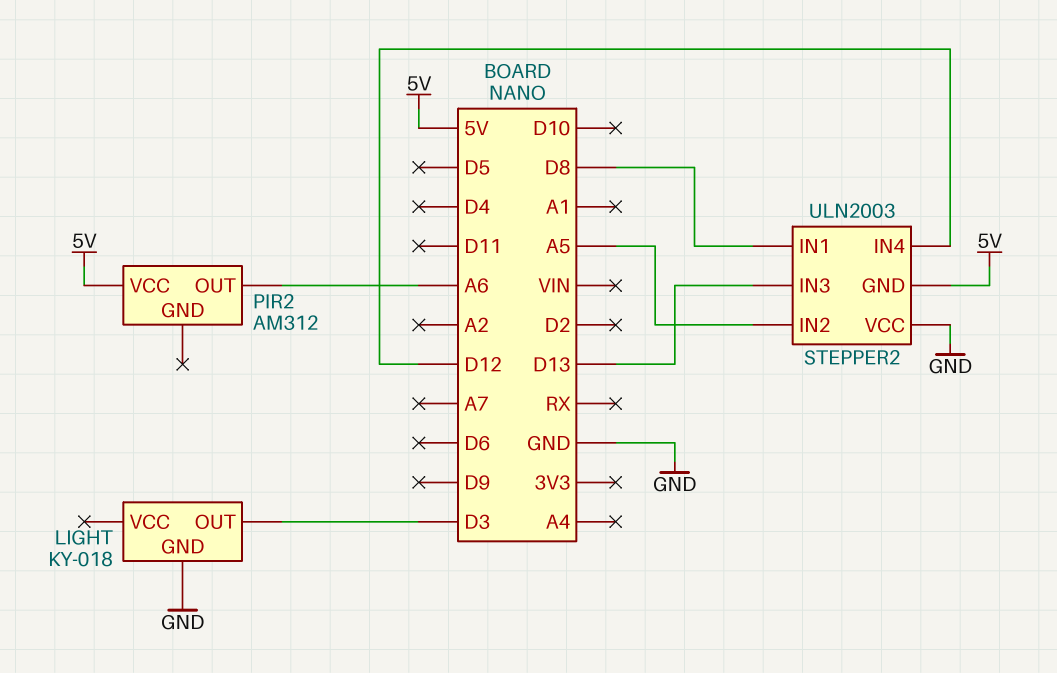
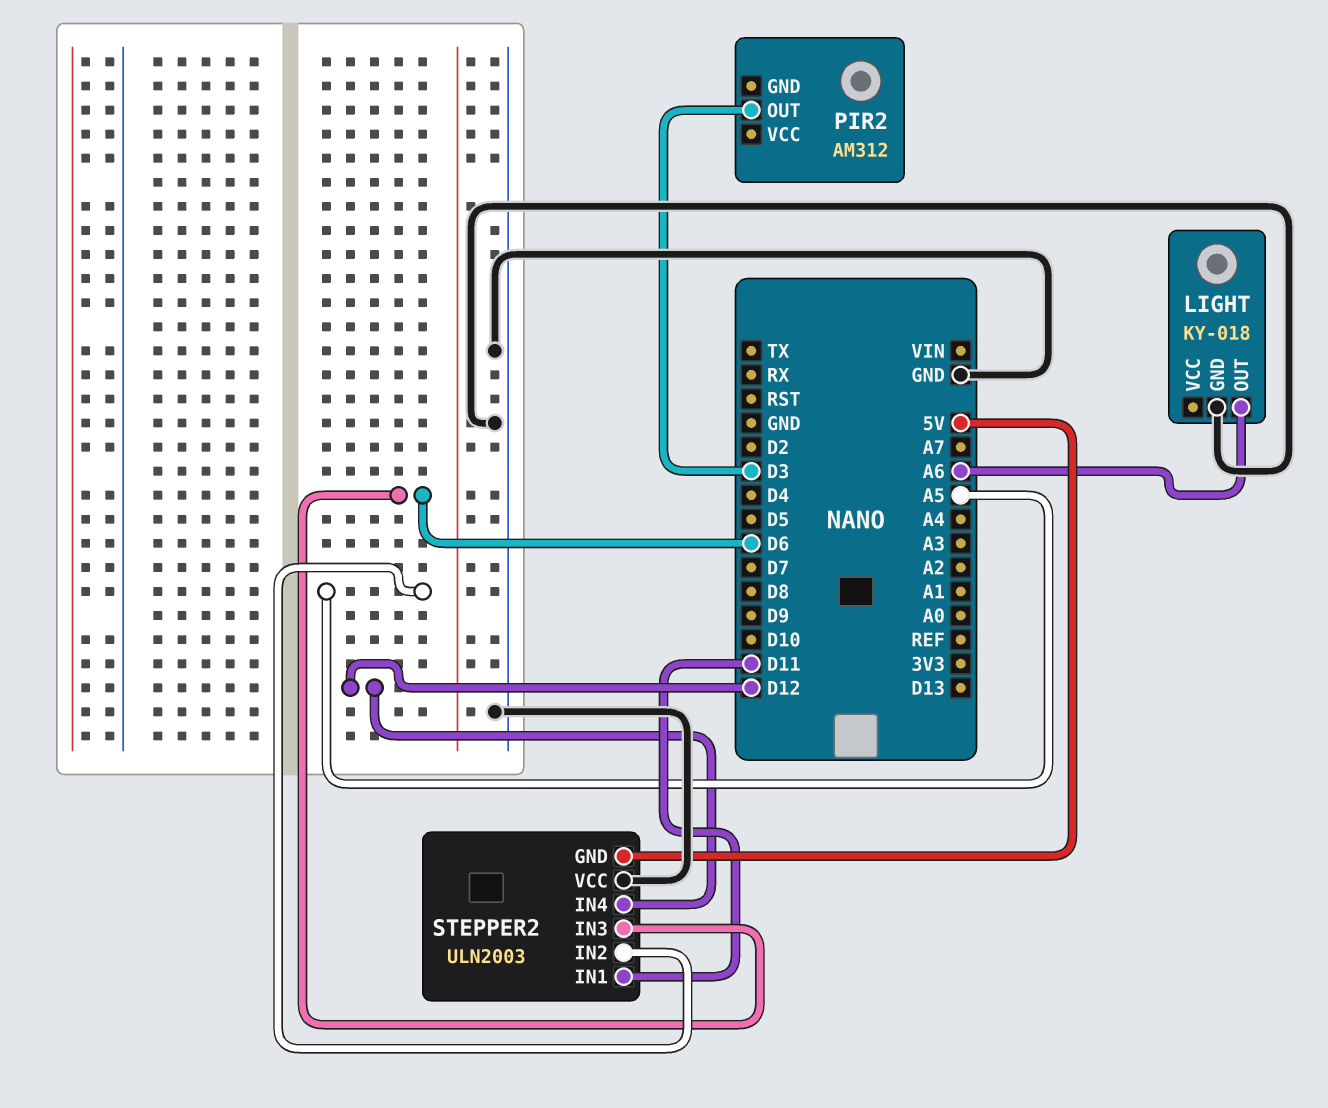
LIGHT pin OUT: D3 -> A6
PIR2 pin OUT: A6 -> D3
PIR2 pin VCC: 5V -> none
STEPPER2 pin IN1: D8 -> D11
STEPPER2 pin IN3: D13 -> D6

